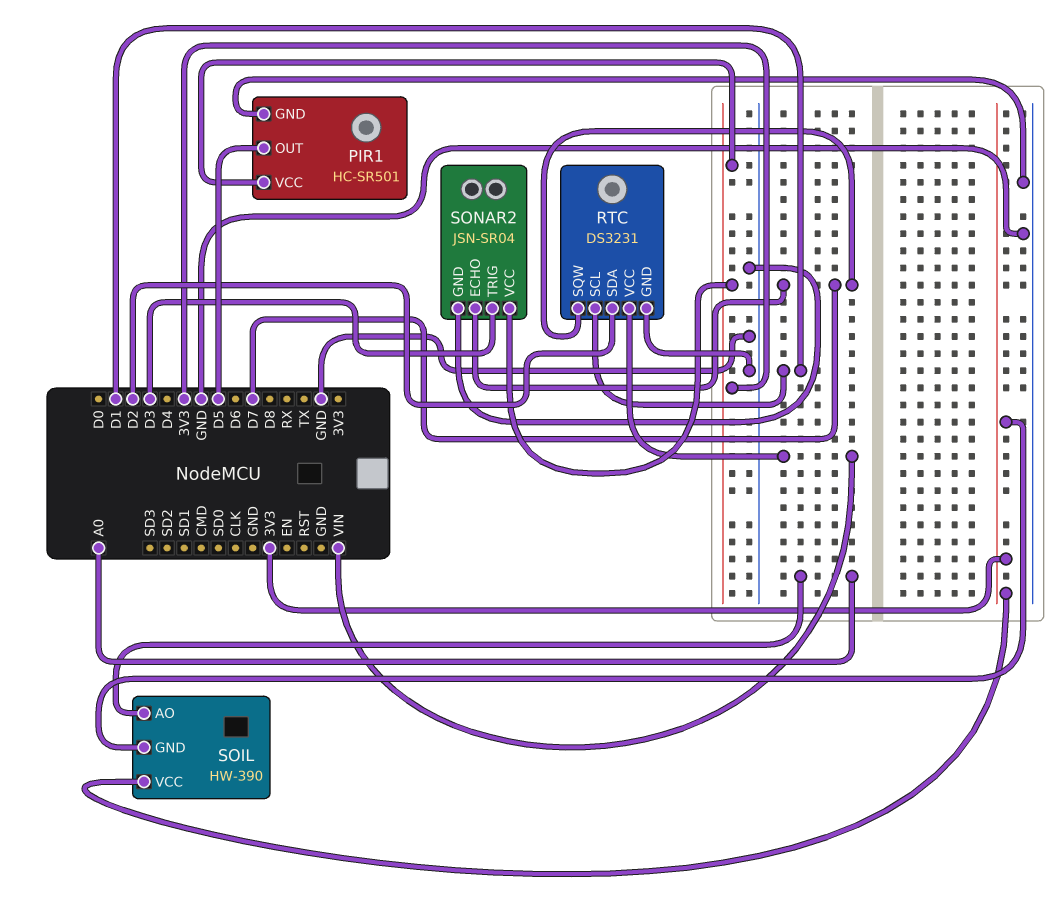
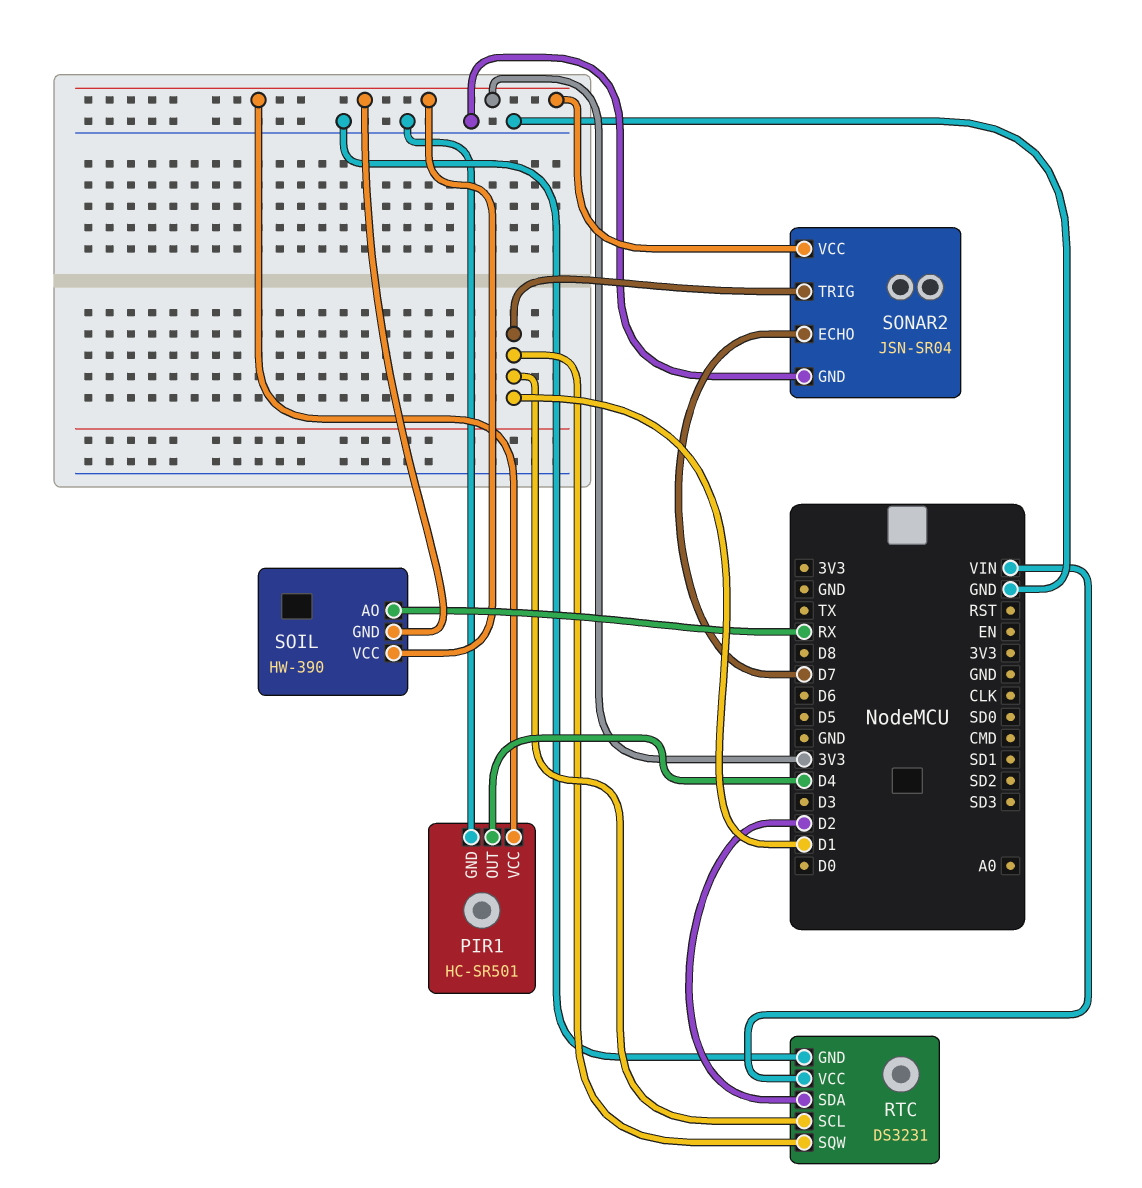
PIR1 pin OUT: D5 -> D4
RTC pin SQW: D7 -> D1
SOIL pin AO: A0 -> RX
SONAR2 pin TRIG: D3 -> D1

